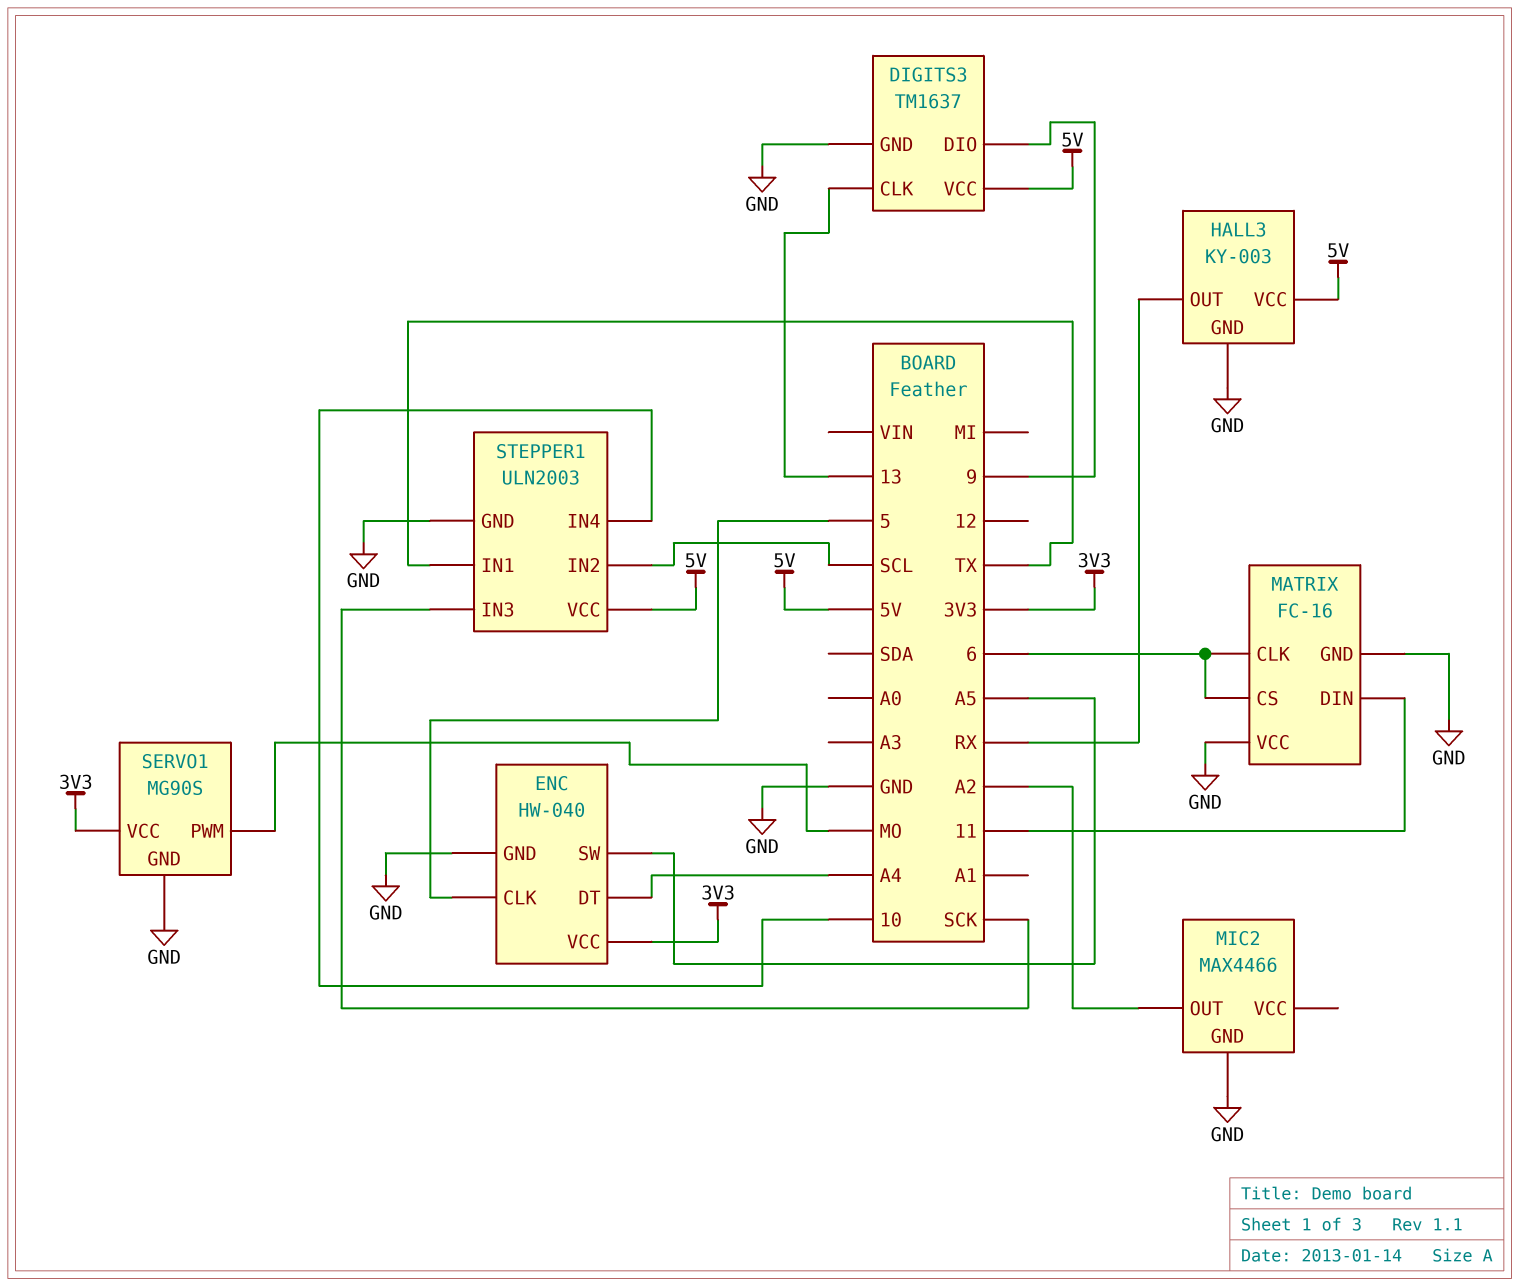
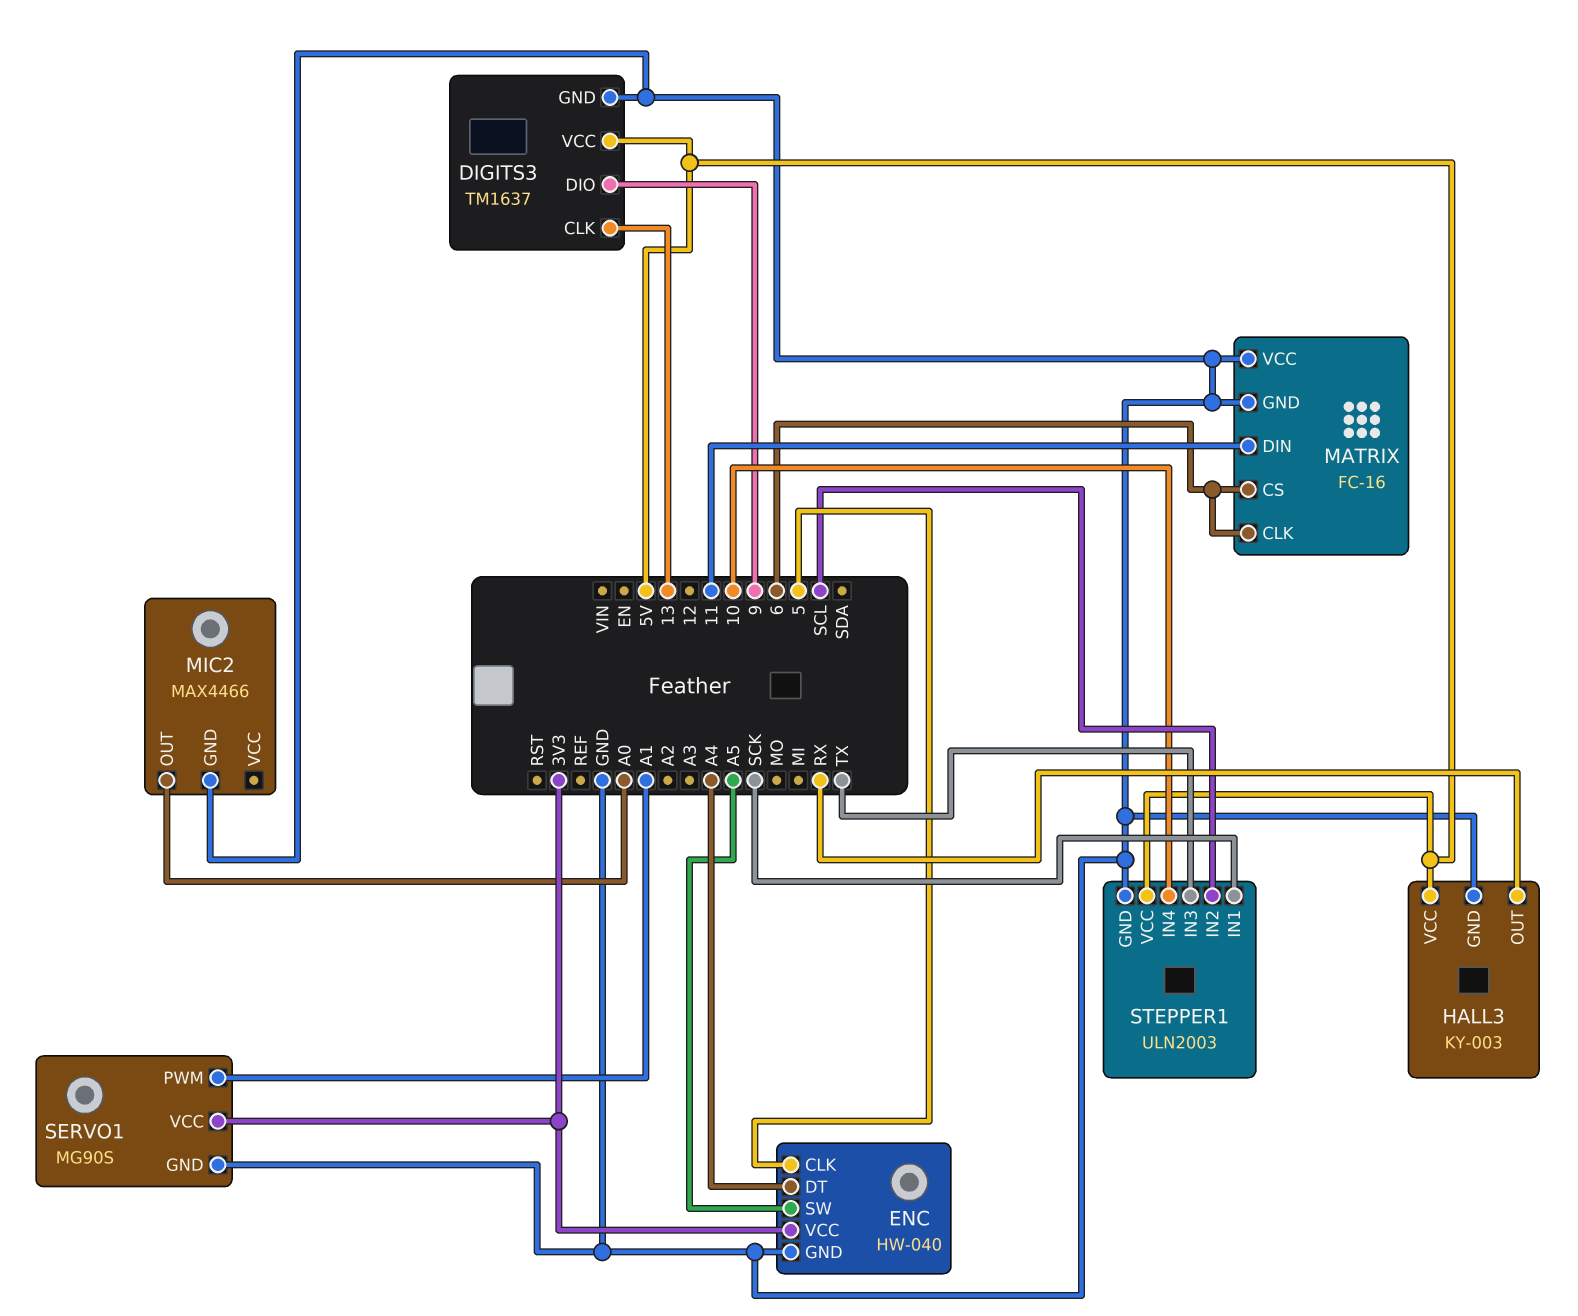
MIC2 pin OUT: A2 -> A0
SERVO1 pin PWM: MO -> A1
STEPPER1 pin IN1: TX -> SCK
STEPPER1 pin IN3: SCK -> TX

